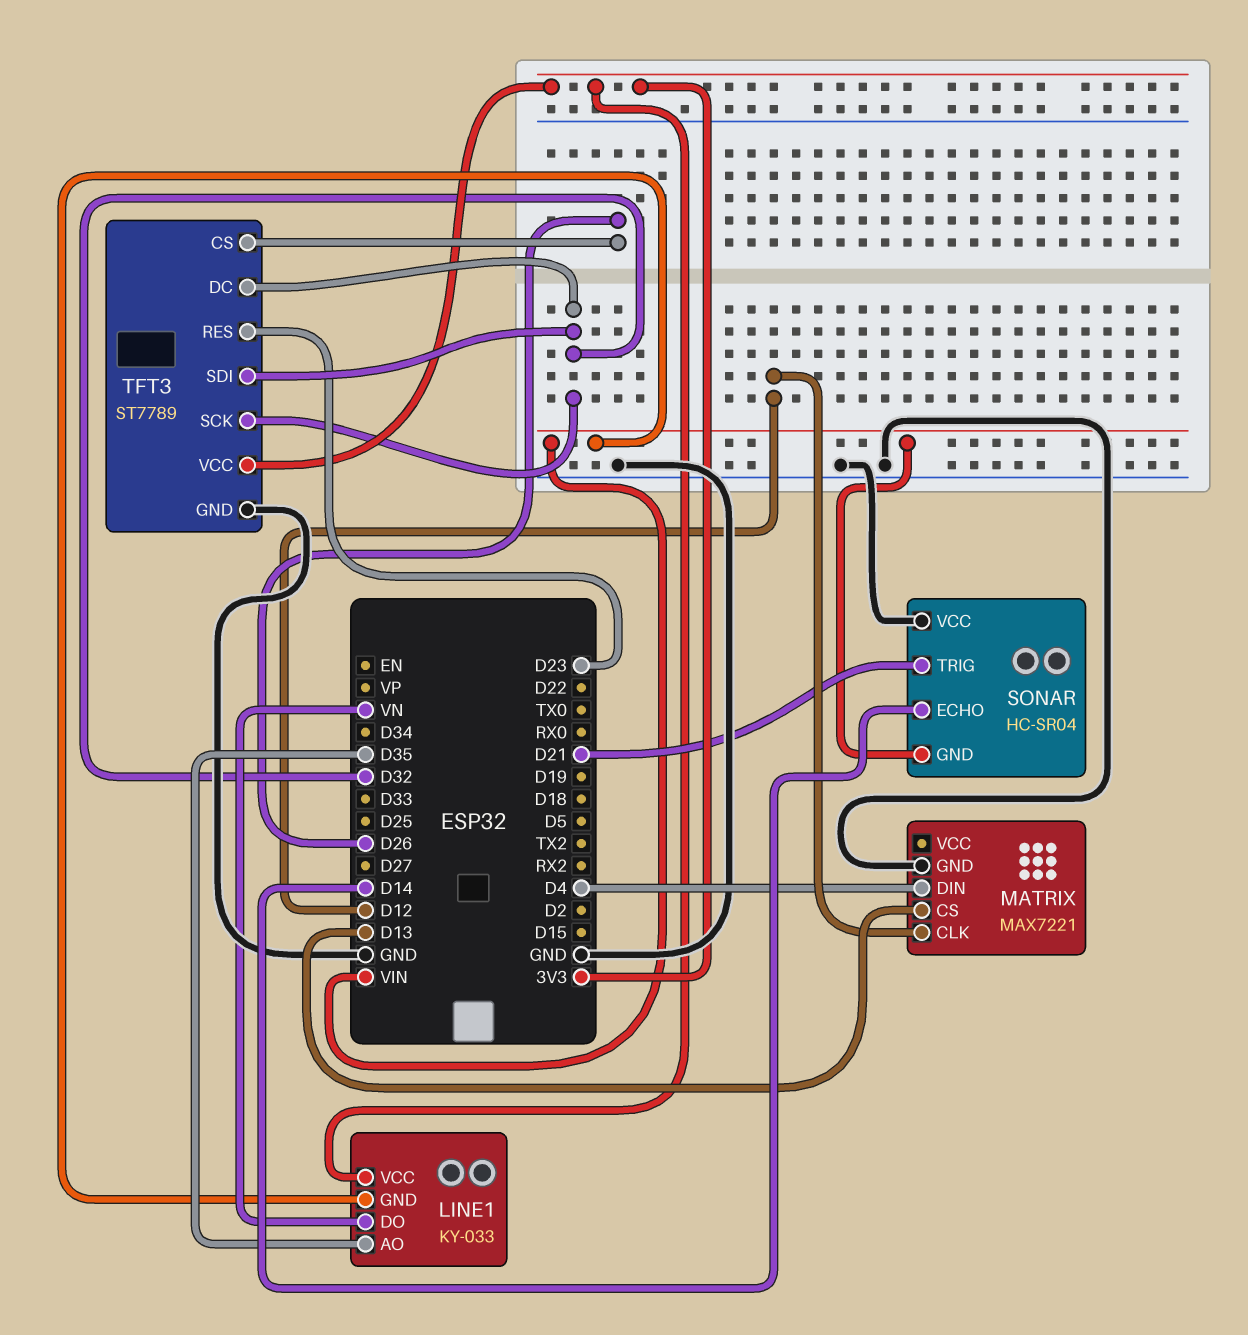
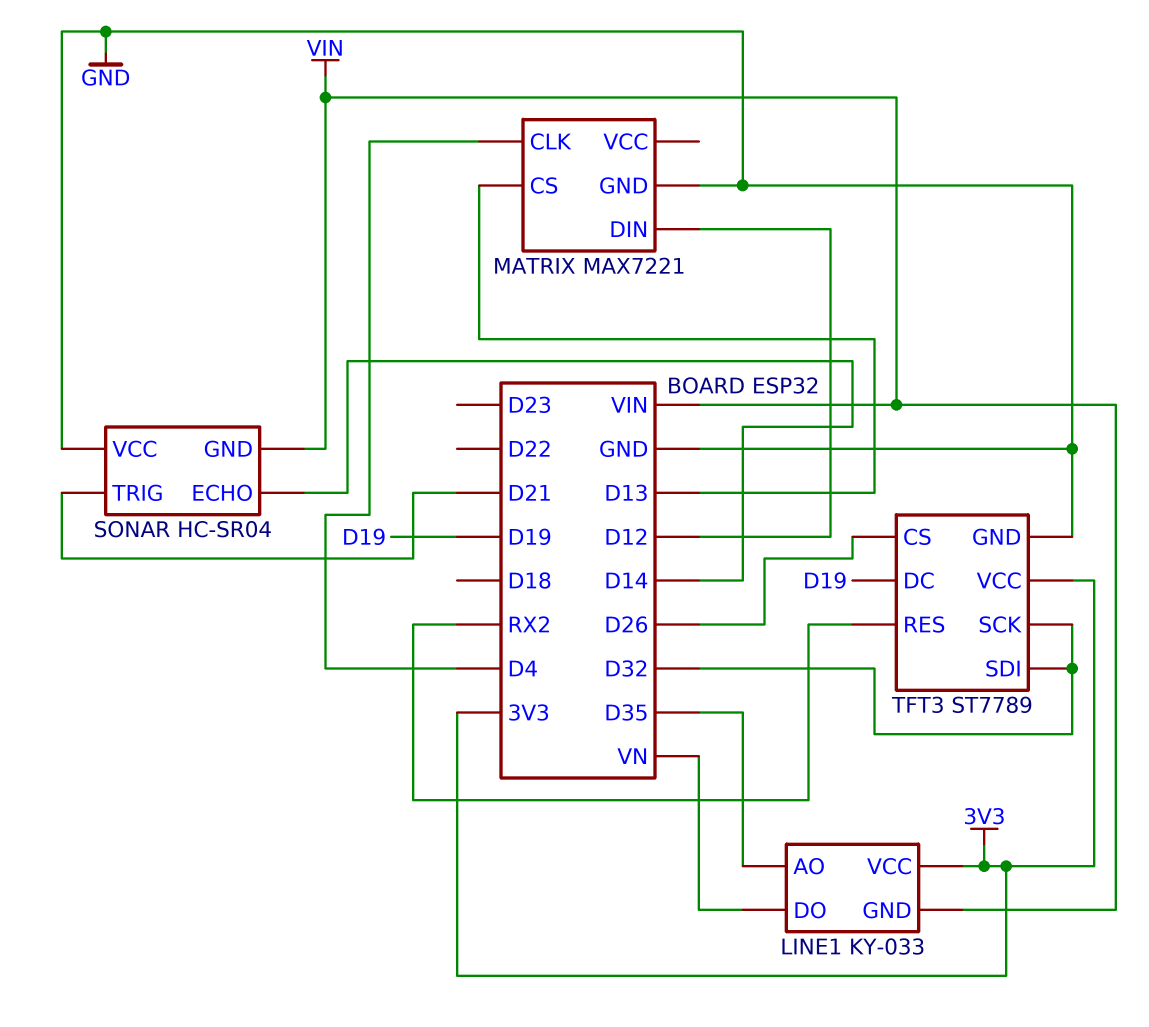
MATRIX pin CLK: D12 -> D4
MATRIX pin DIN: D4 -> D12
TFT3 pin DC: D32 -> D19
TFT3 pin RES: D23 -> RX2

